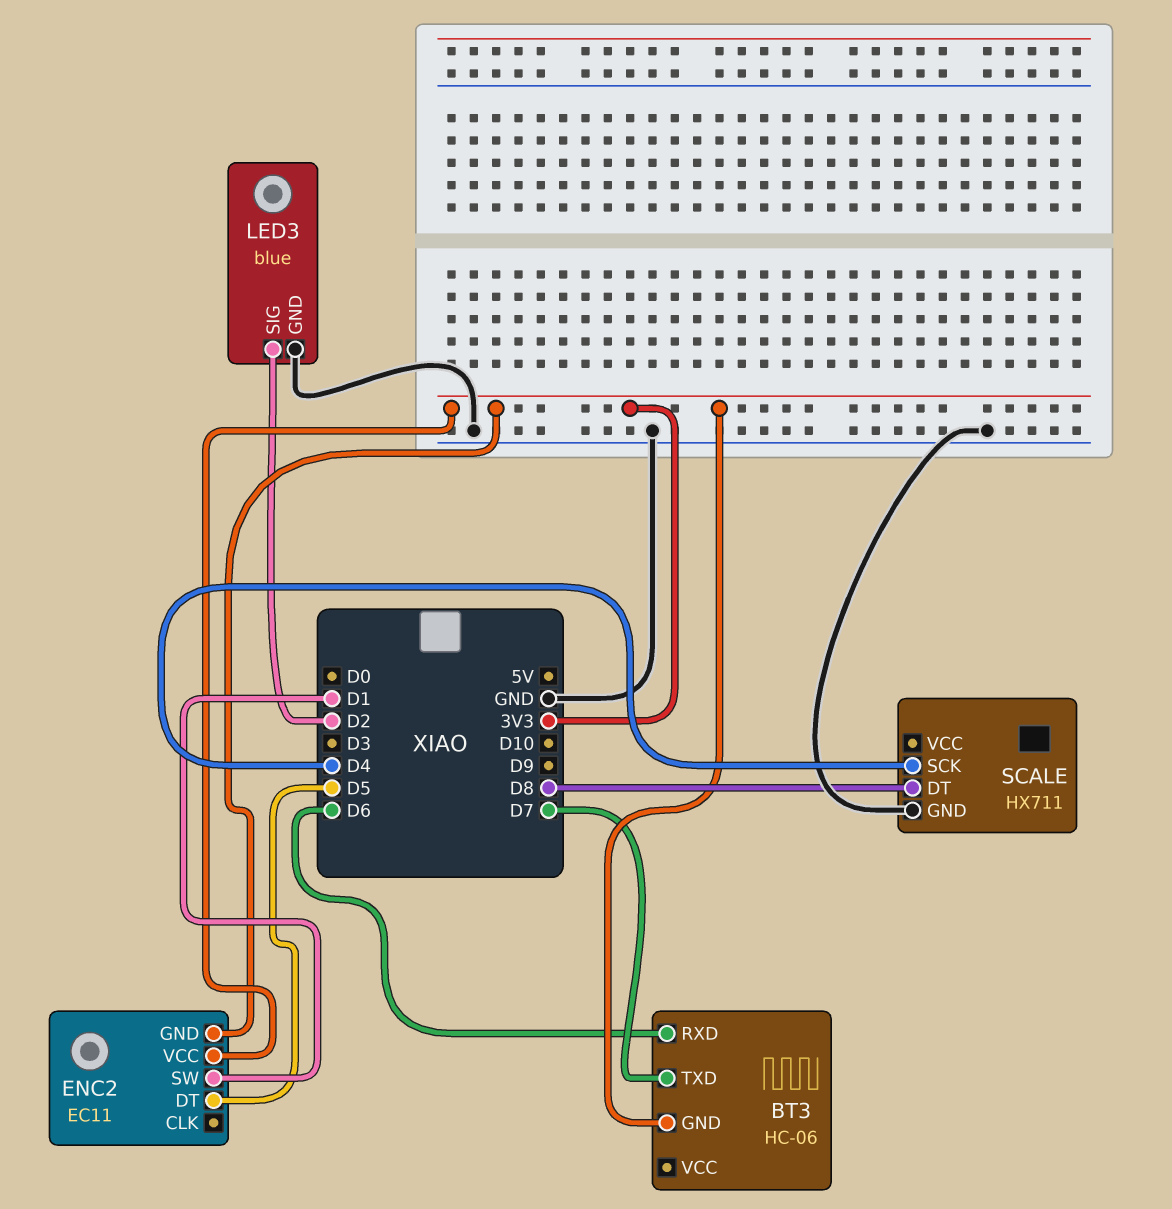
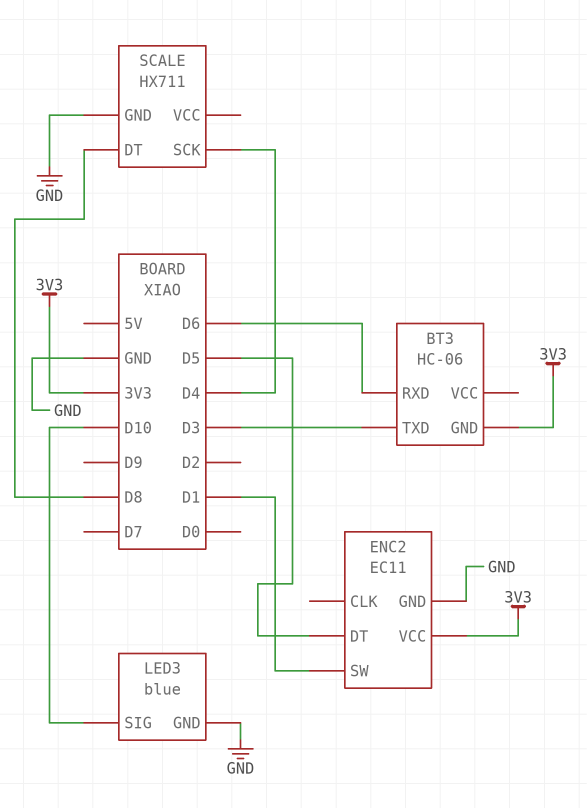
BT3 pin TXD: D7 -> D3
ENC2 pin GND: 3V3 -> GND
LED3 pin SIG: D2 -> D10

